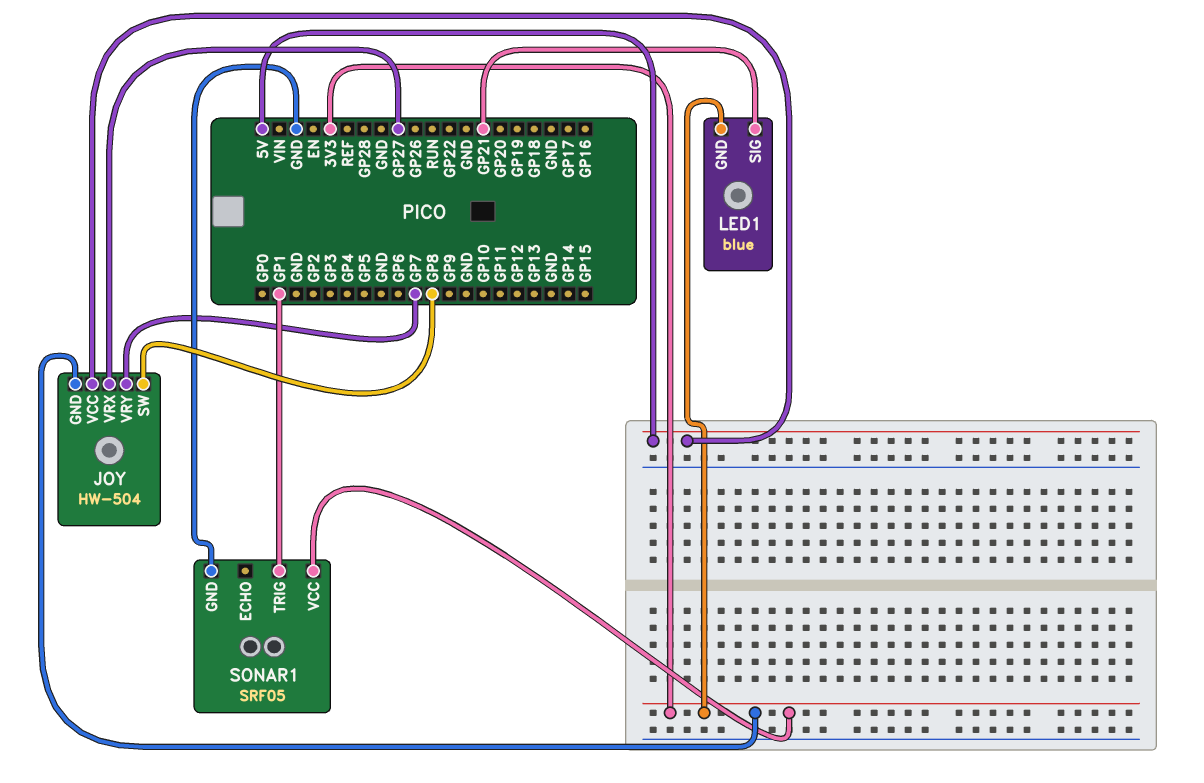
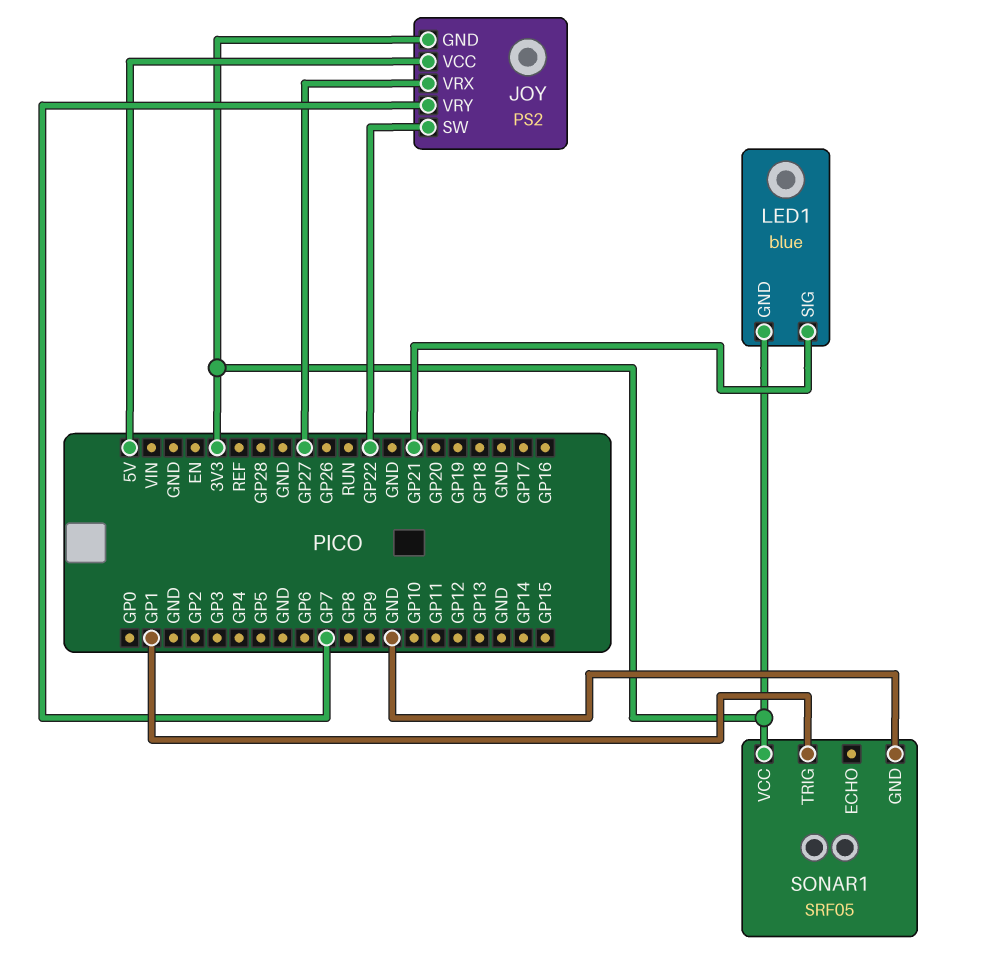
JOY: HW-504 -> PS2
JOY pin SW: GP8 -> GP22

